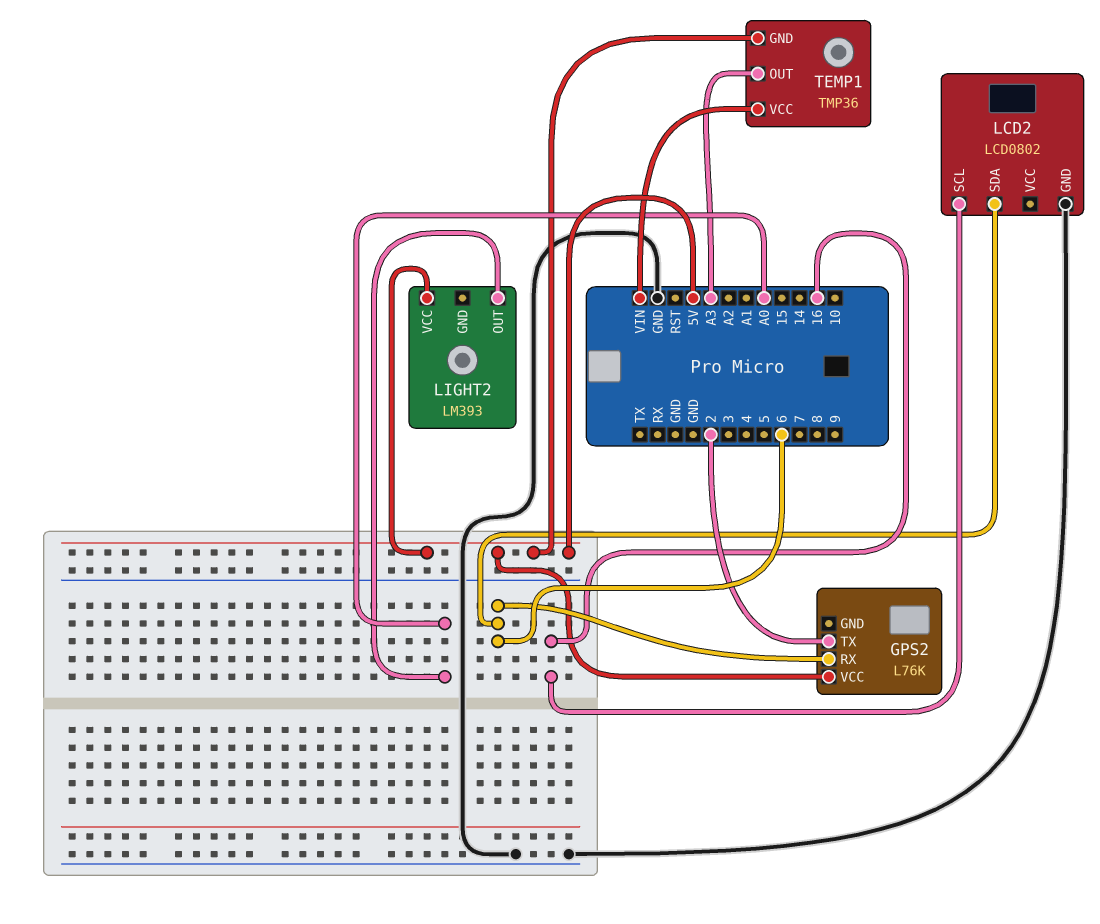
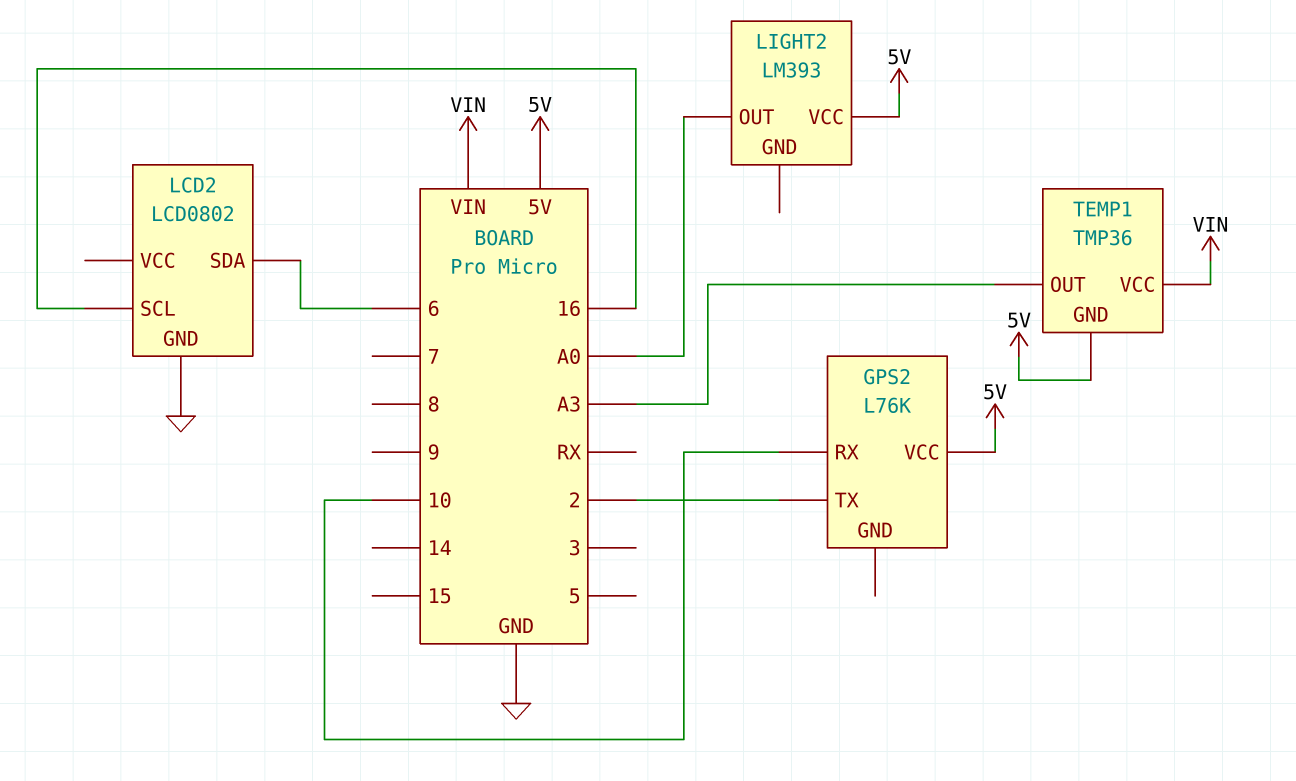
GPS2 pin RX: 6 -> 10

